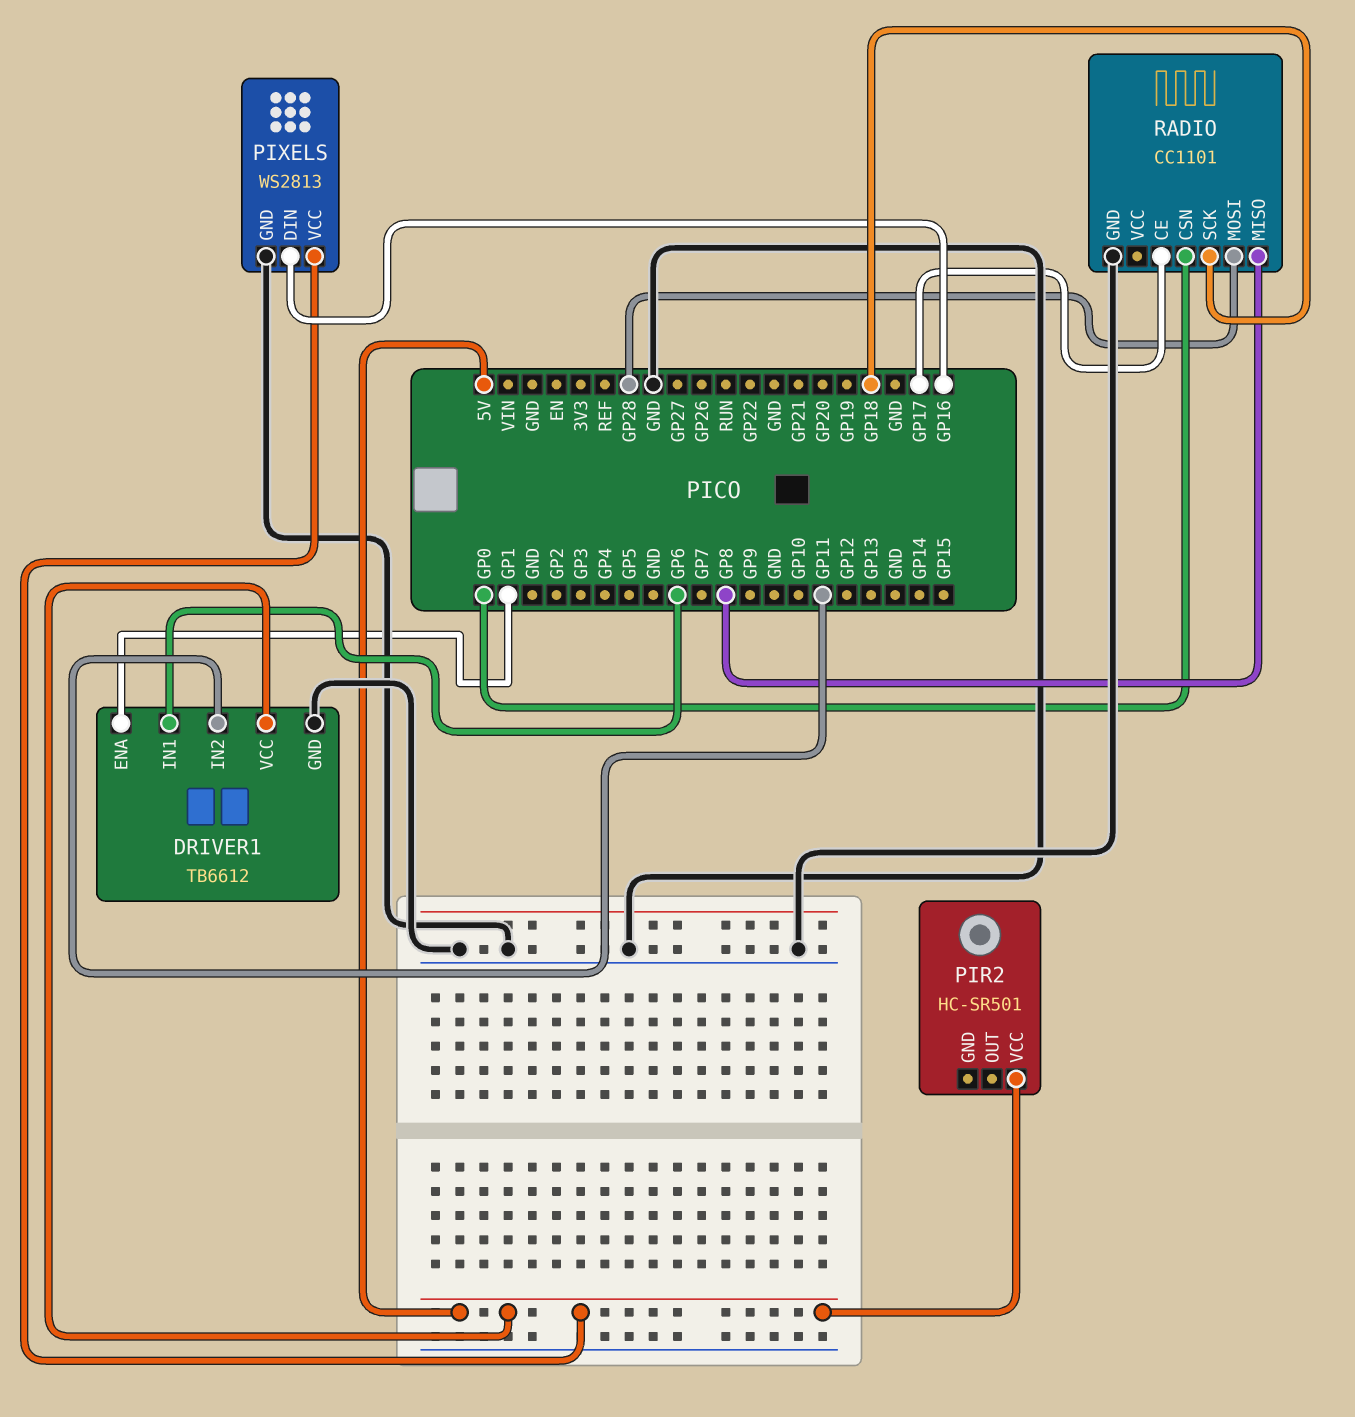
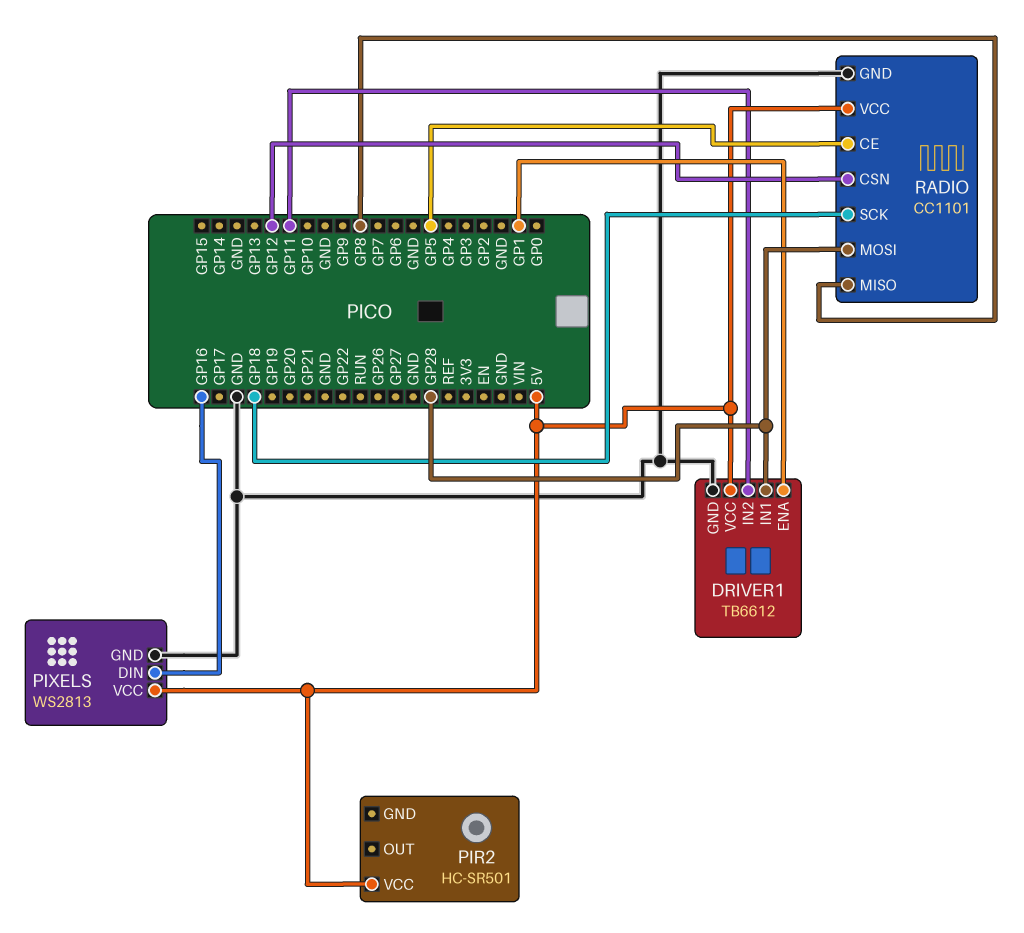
DRIVER1 pin IN1: GP6 -> GP28
RADIO pin CE: GP17 -> GP5
RADIO pin CSN: GP0 -> GP12
RADIO pin VCC: none -> 5V

